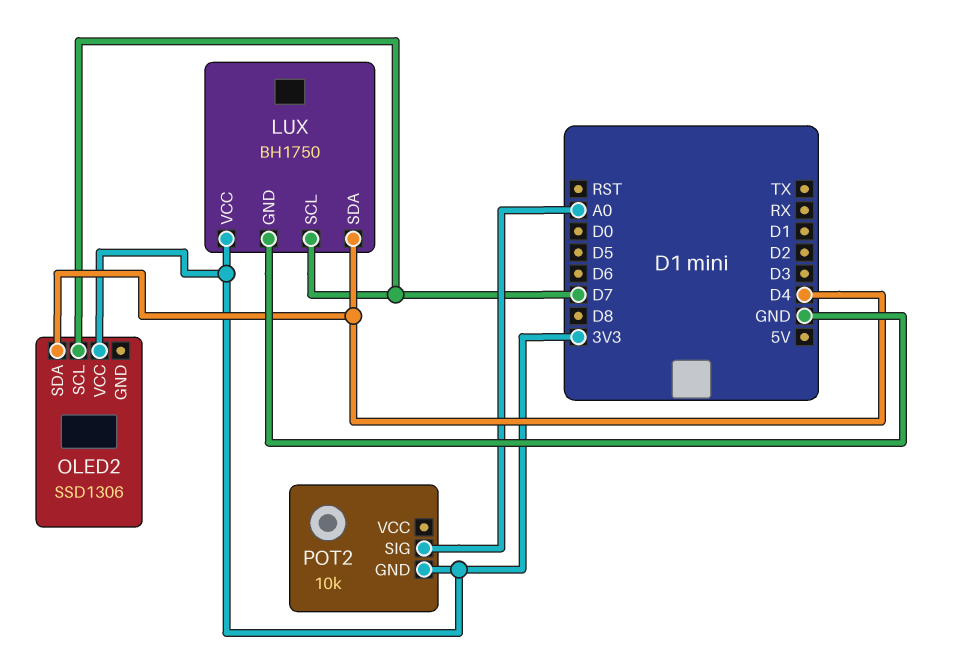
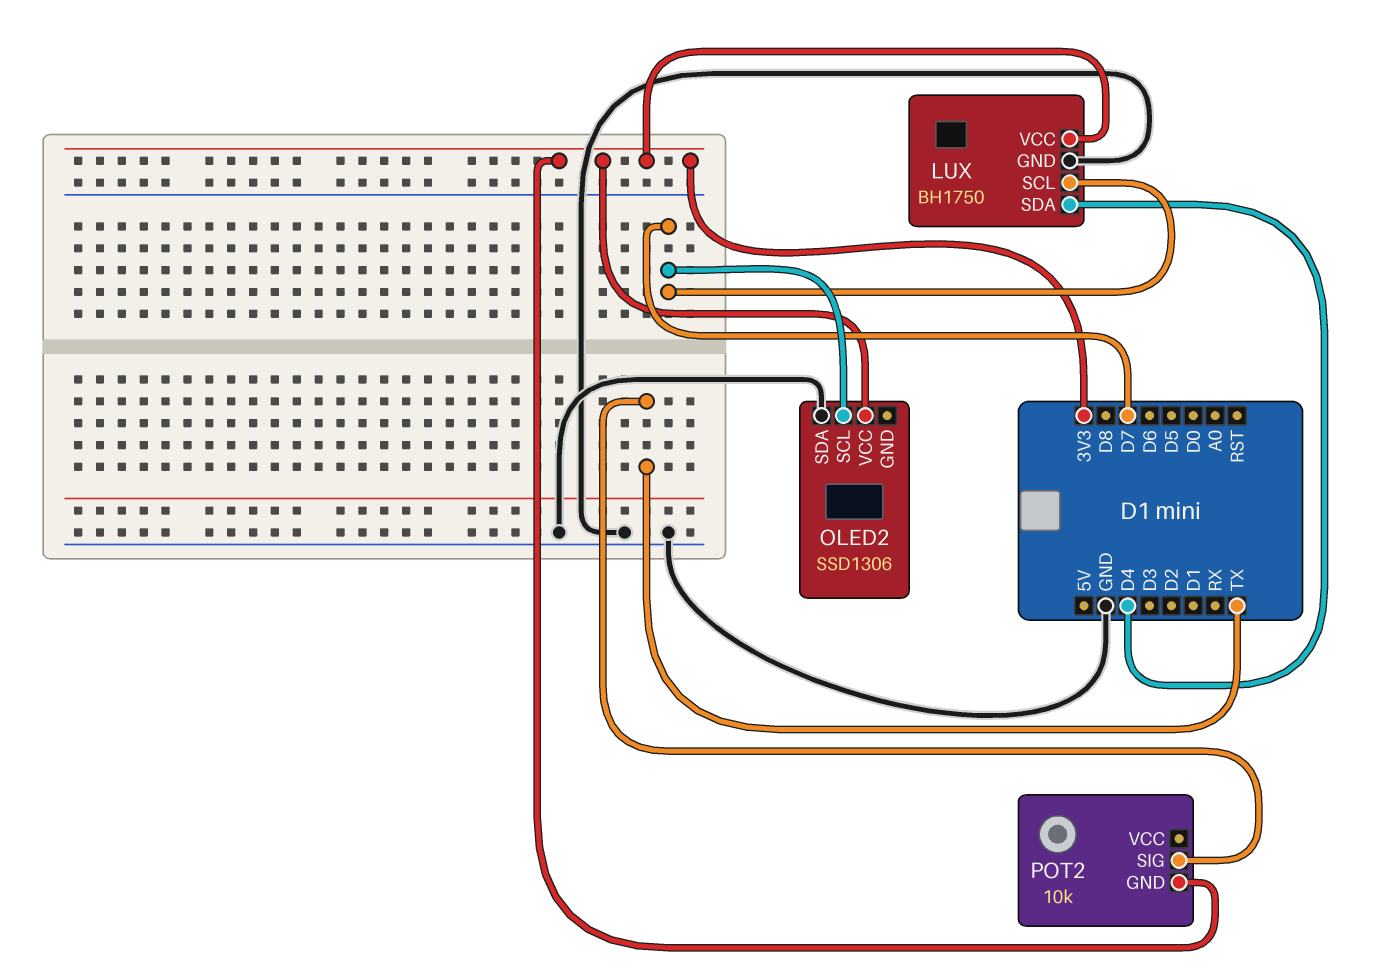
OLED2 pin SDA: D4 -> GND
POT2 pin SIG: A0 -> TX

